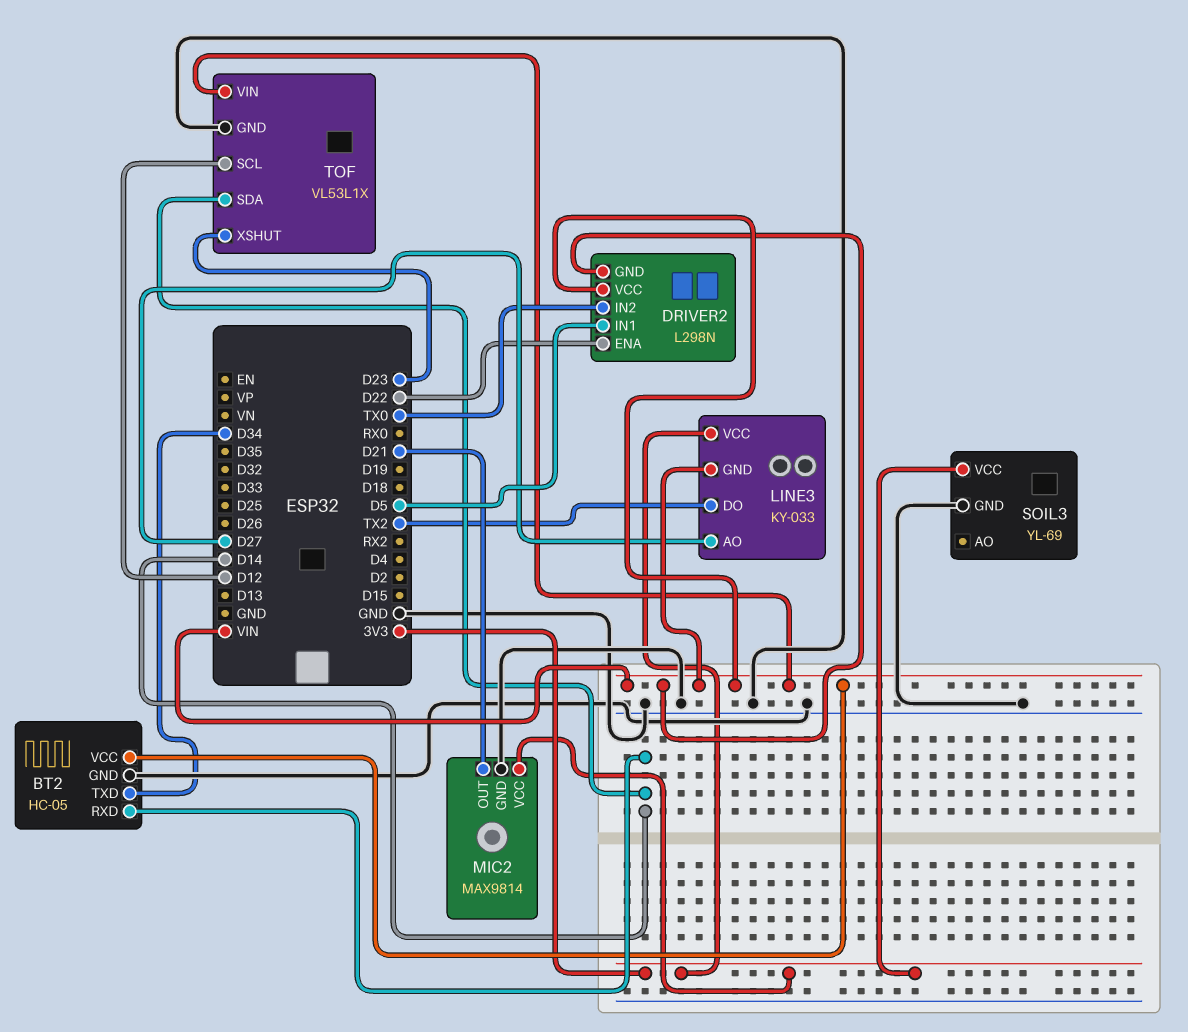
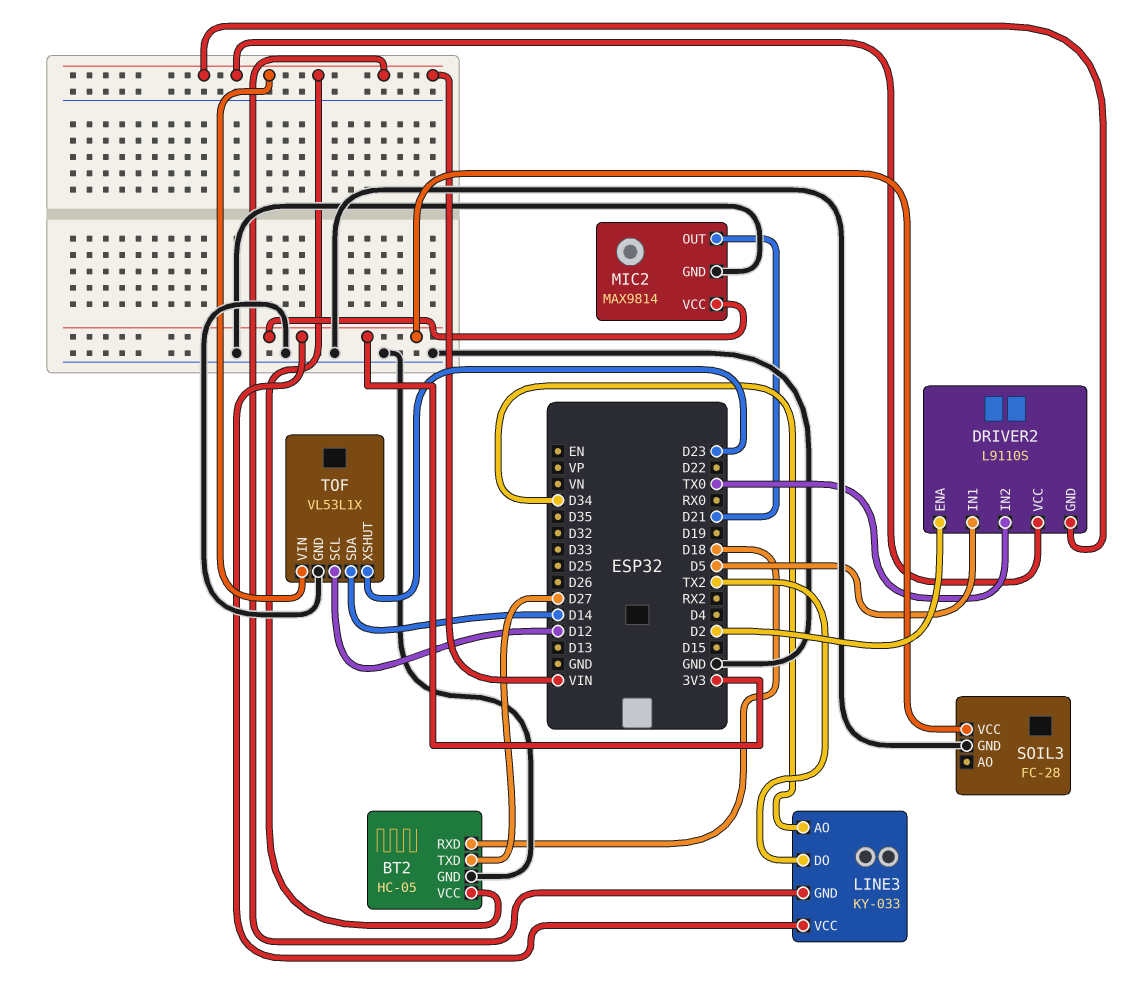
BT2 pin RXD: D14 -> D18
BT2 pin TXD: D34 -> D27
DRIVER2: L298N -> L9110S
DRIVER2 pin ENA: D22 -> D2
LINE3 pin AO: D27 -> D34
SOIL3: YL-69 -> FC-28

